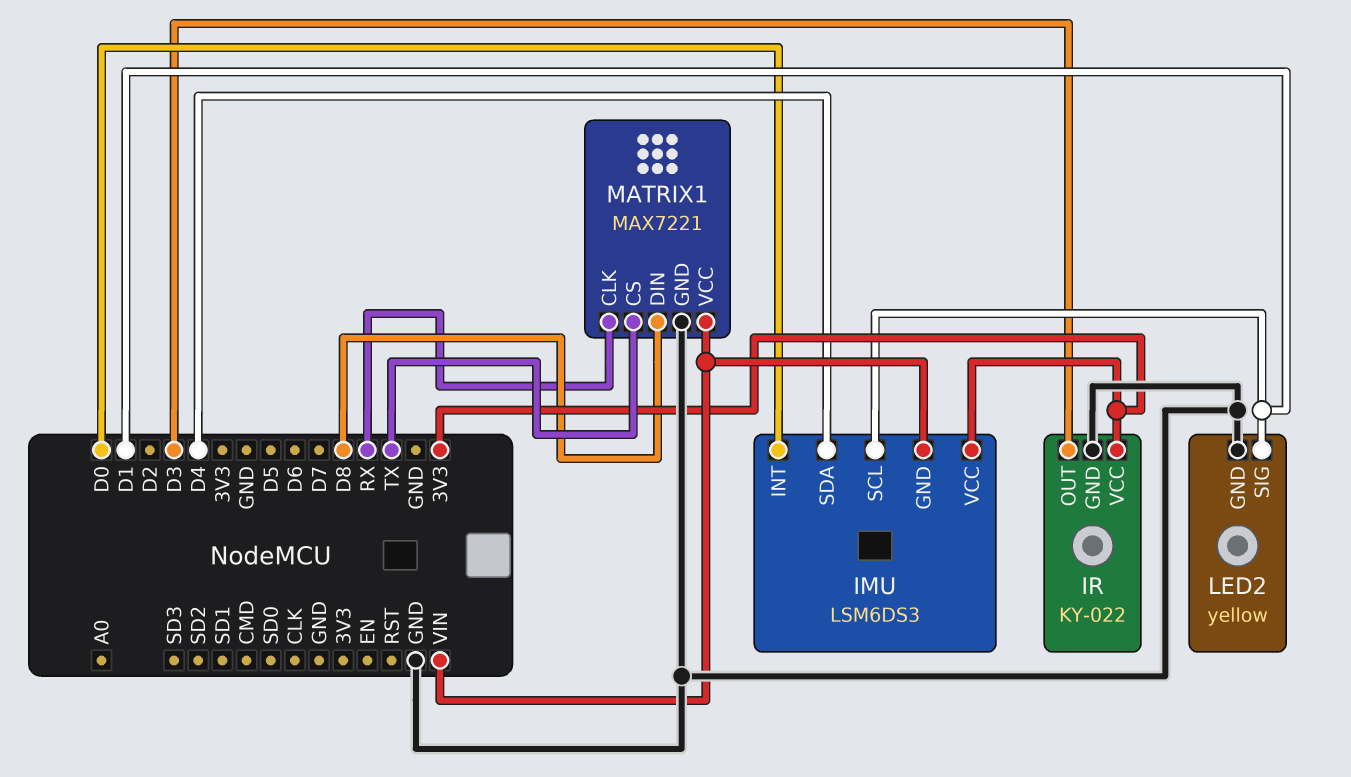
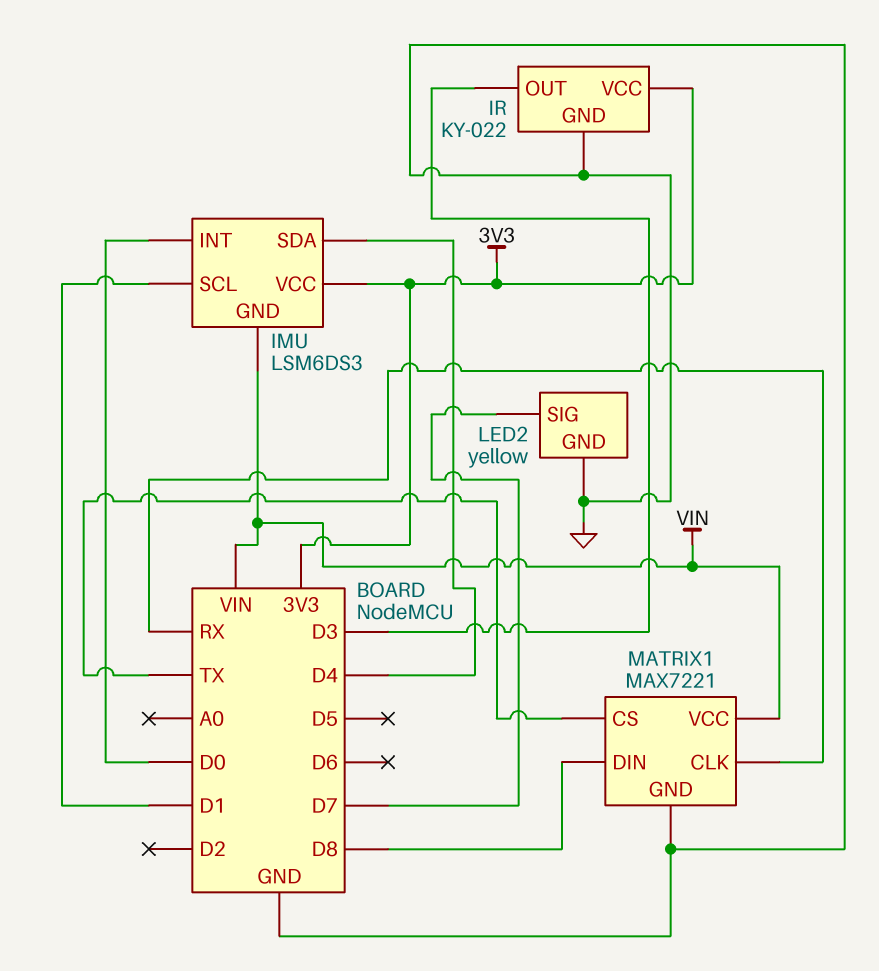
LED2 pin SIG: D1 -> D7

